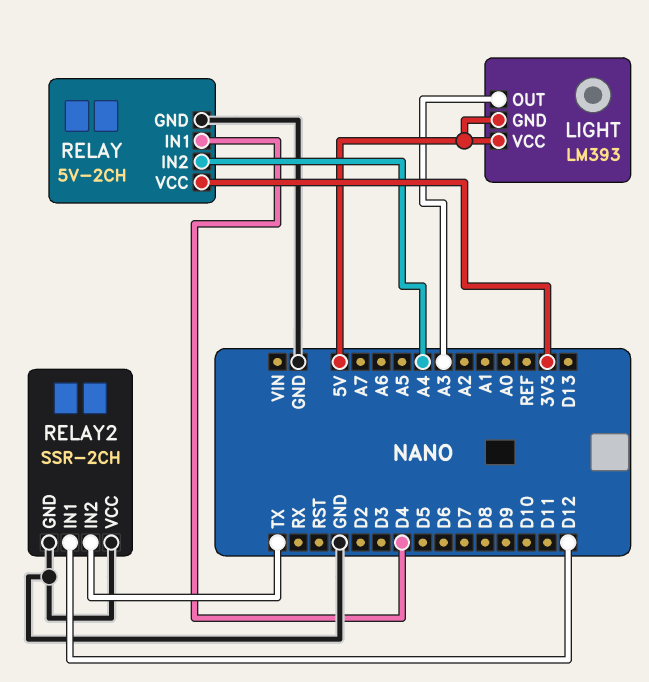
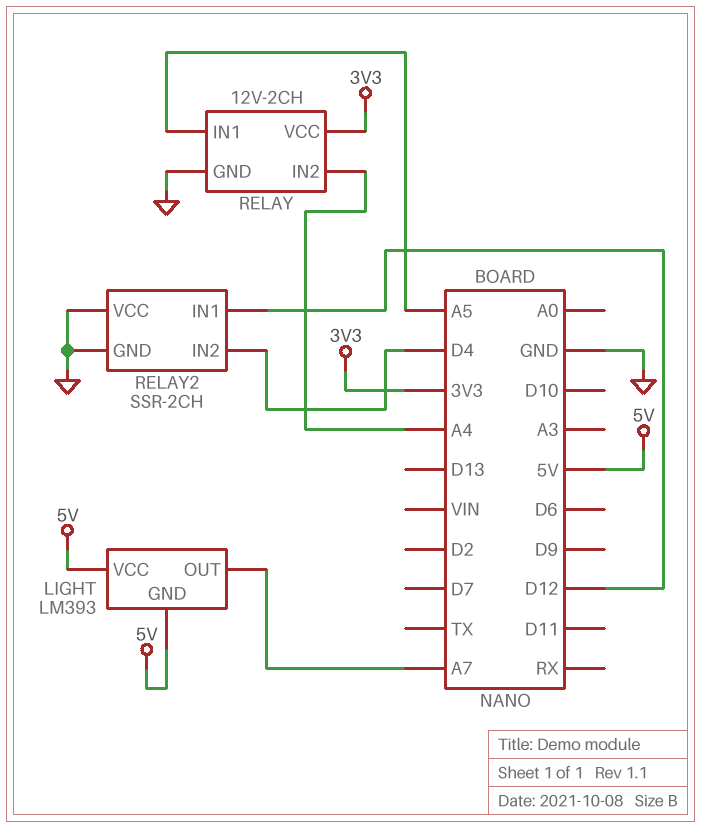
LIGHT pin OUT: A3 -> A7
RELAY: 5V-2CH -> 12V-2CH
RELAY pin IN1: D4 -> A5
RELAY2 pin IN2: TX -> D4

